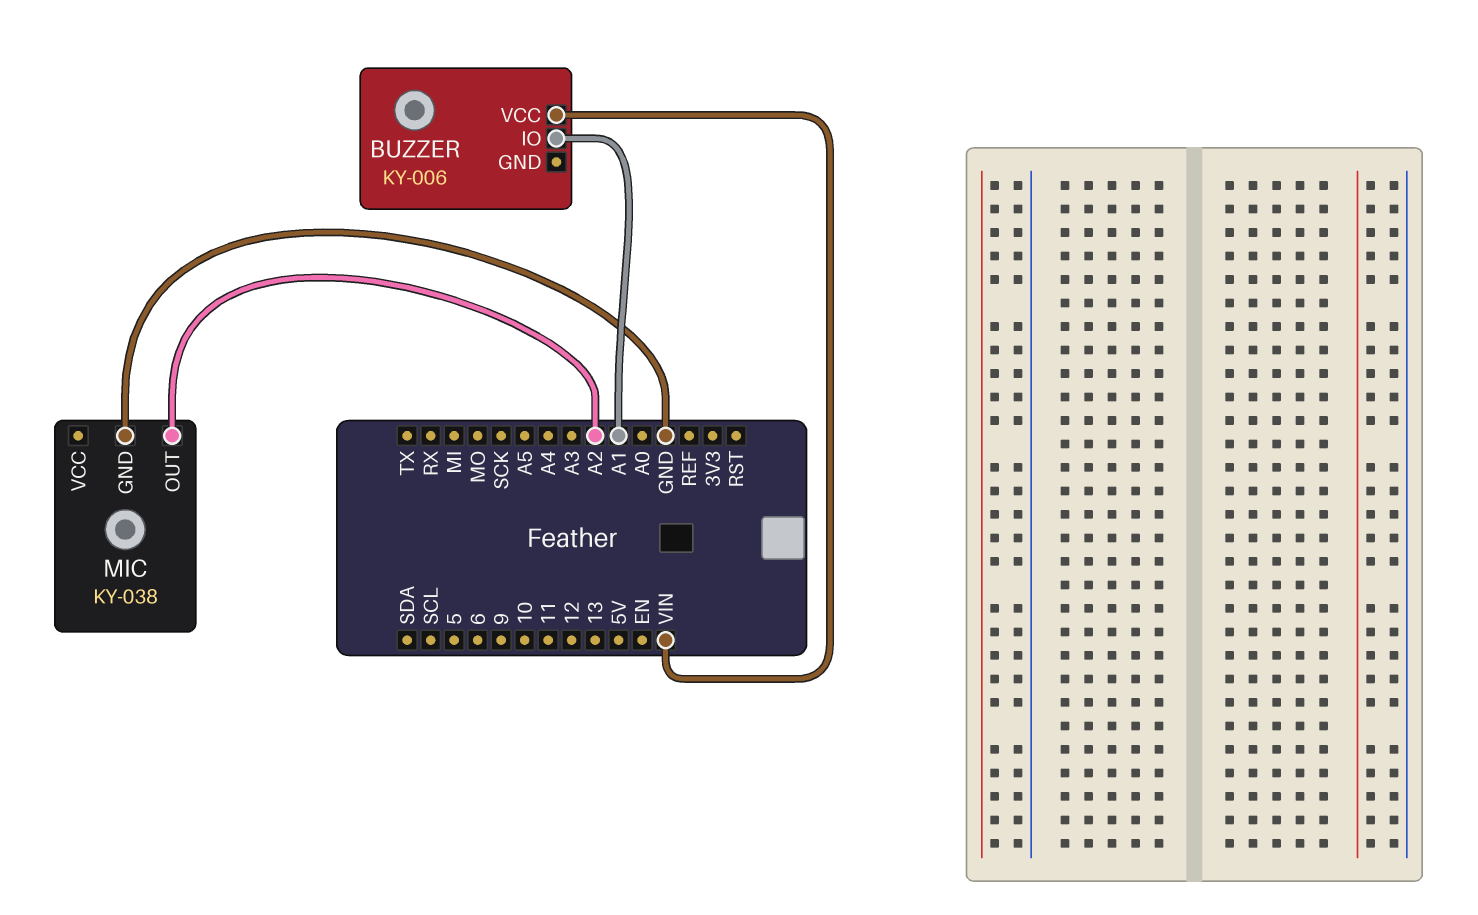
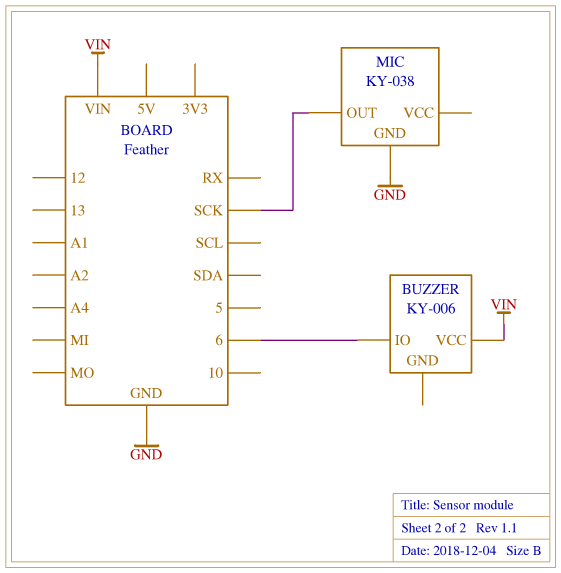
BUZZER pin IO: A1 -> 6
MIC pin OUT: A2 -> SCK

